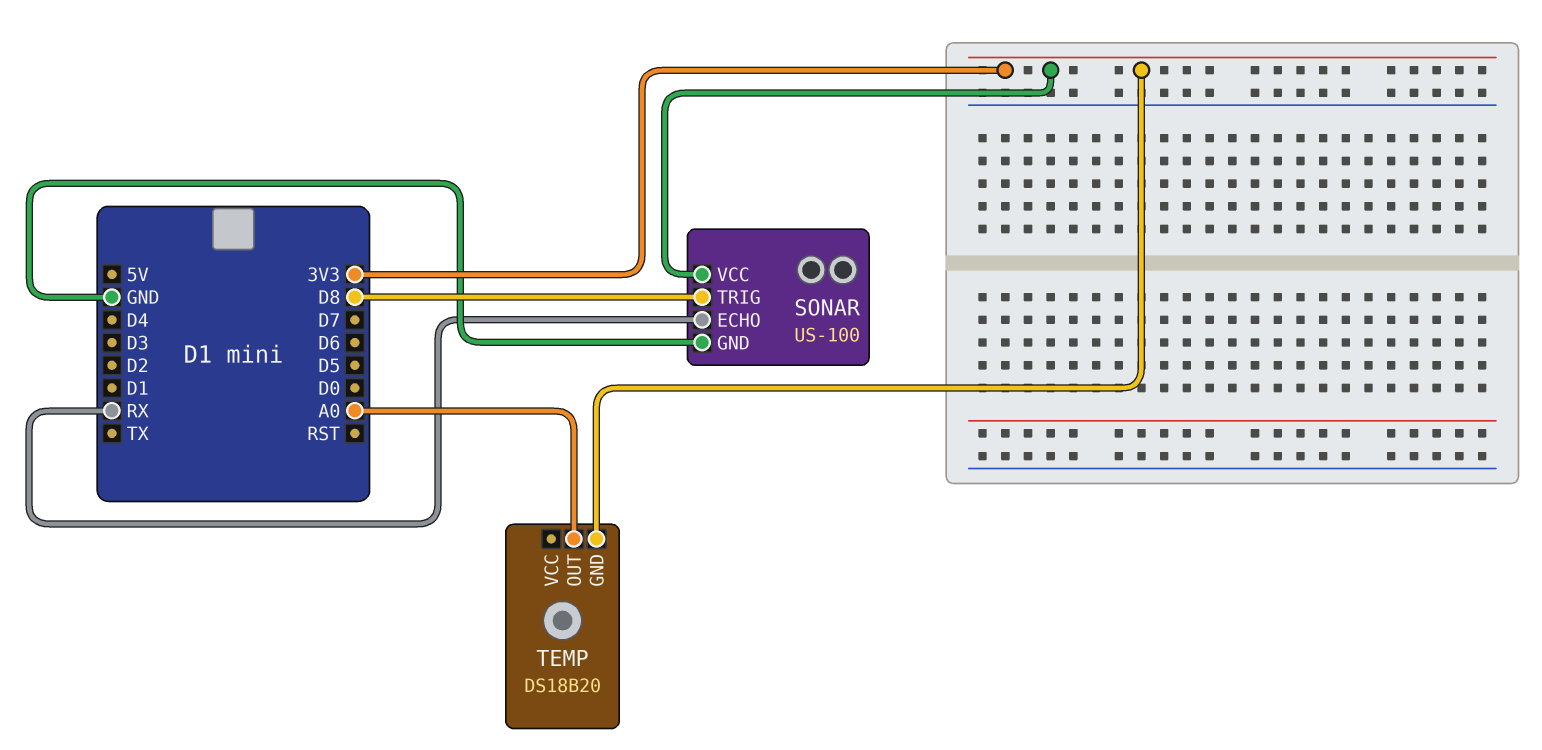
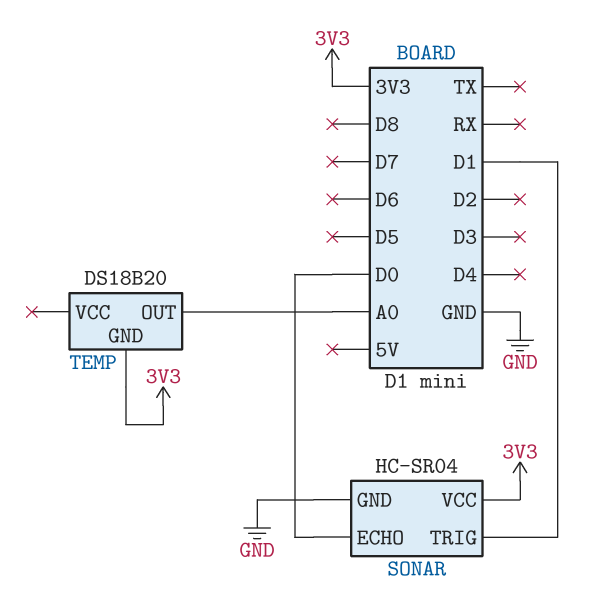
SONAR: US-100 -> HC-SR04
SONAR pin ECHO: RX -> D0
SONAR pin TRIG: D8 -> D1

